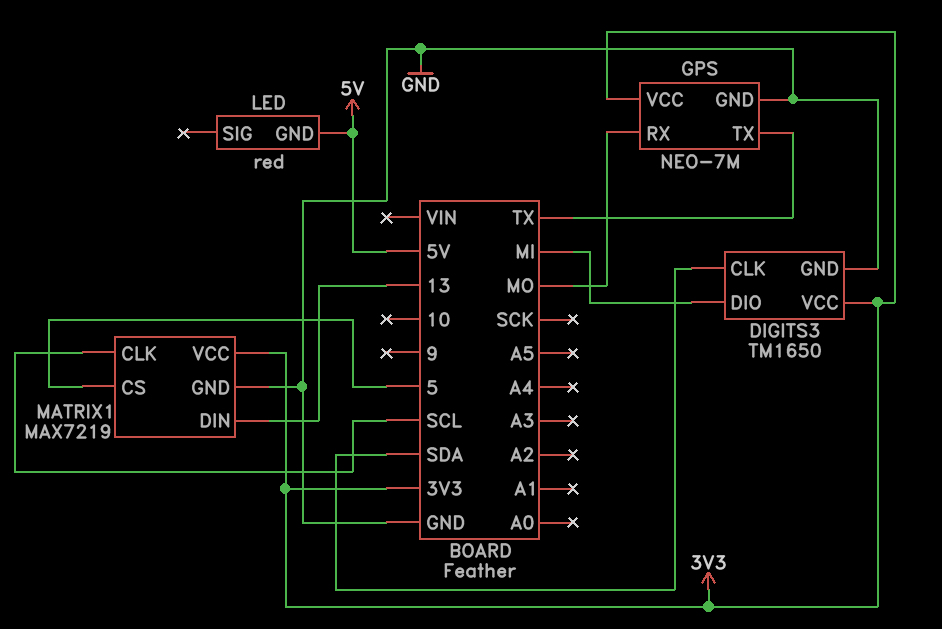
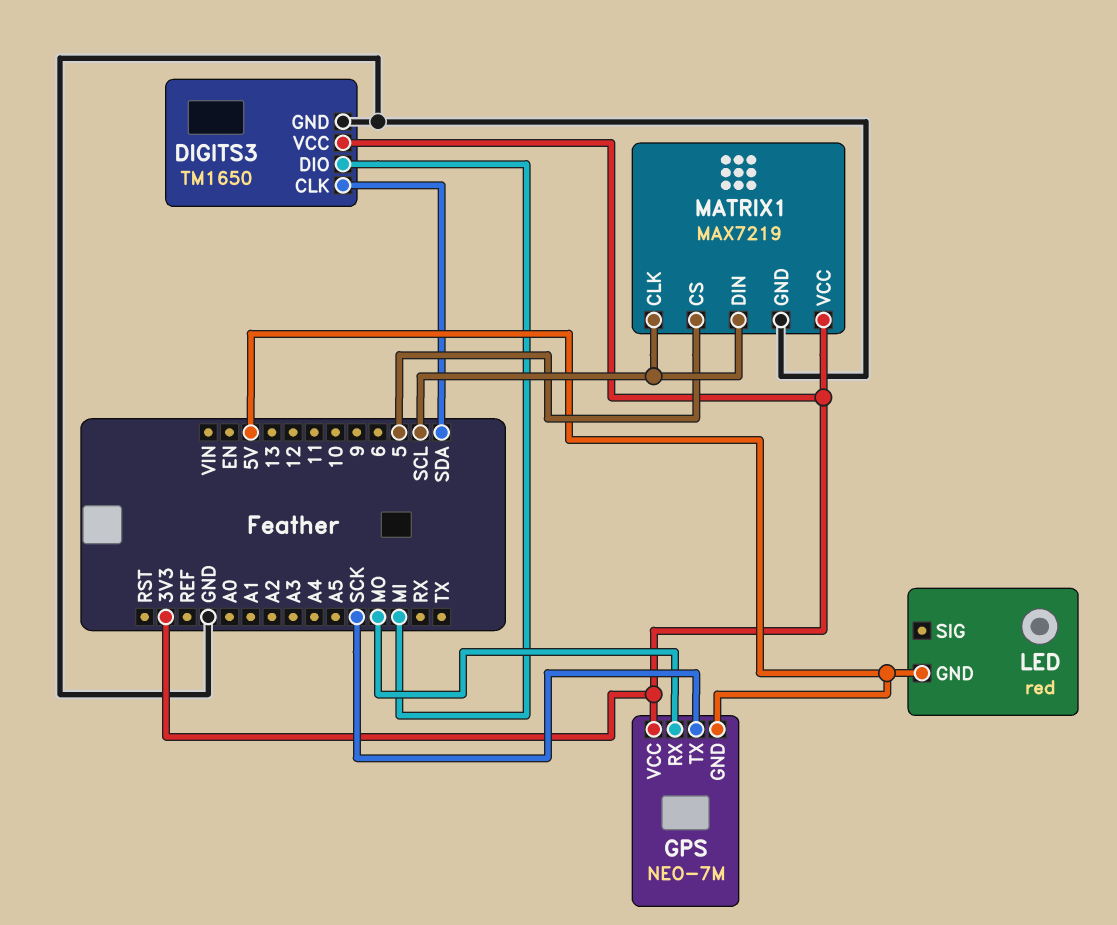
GPS pin GND: GND -> 5V
GPS pin TX: TX -> SCK
MATRIX1 pin DIN: 13 -> SCL

